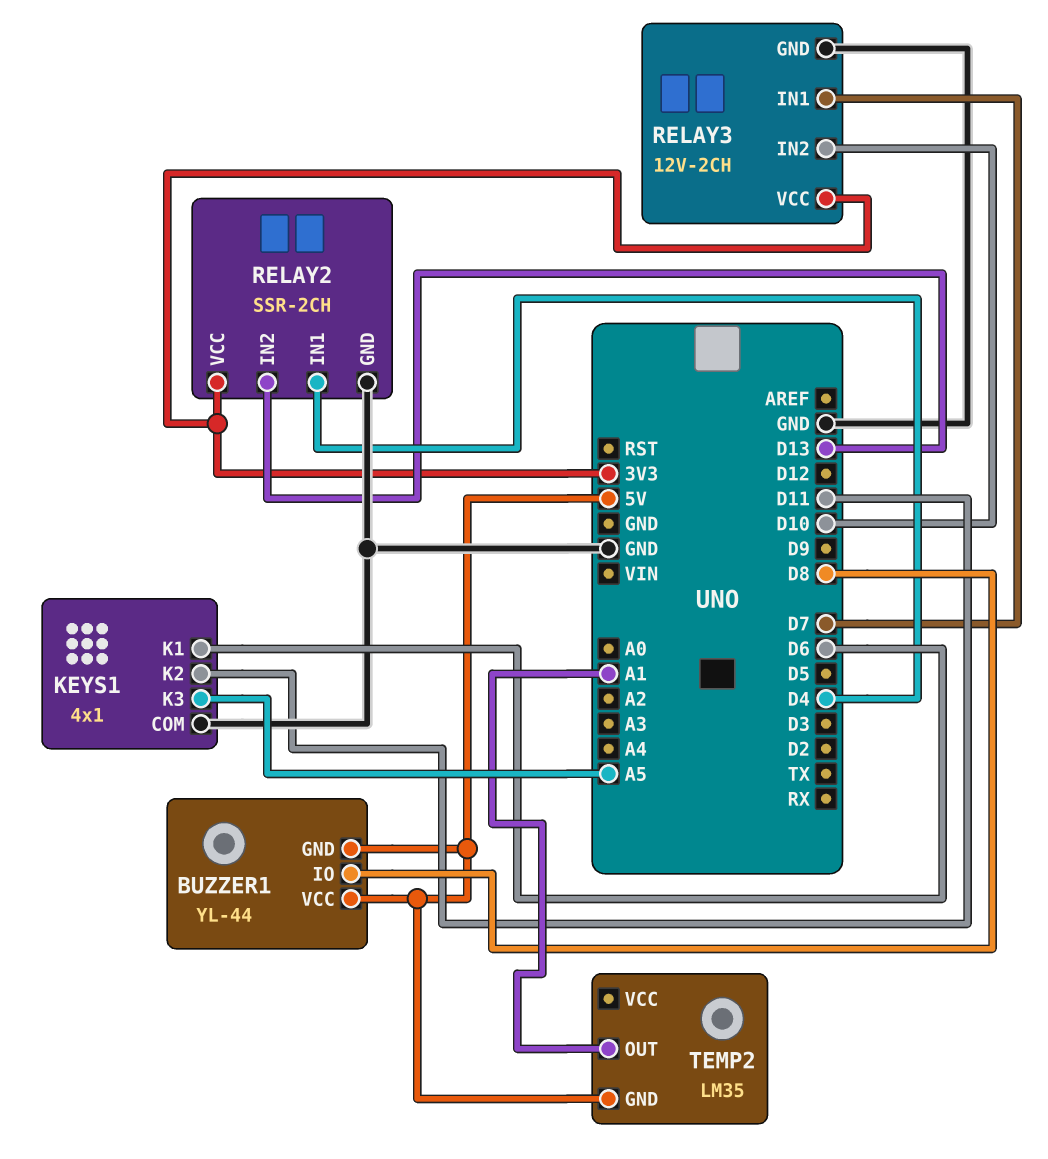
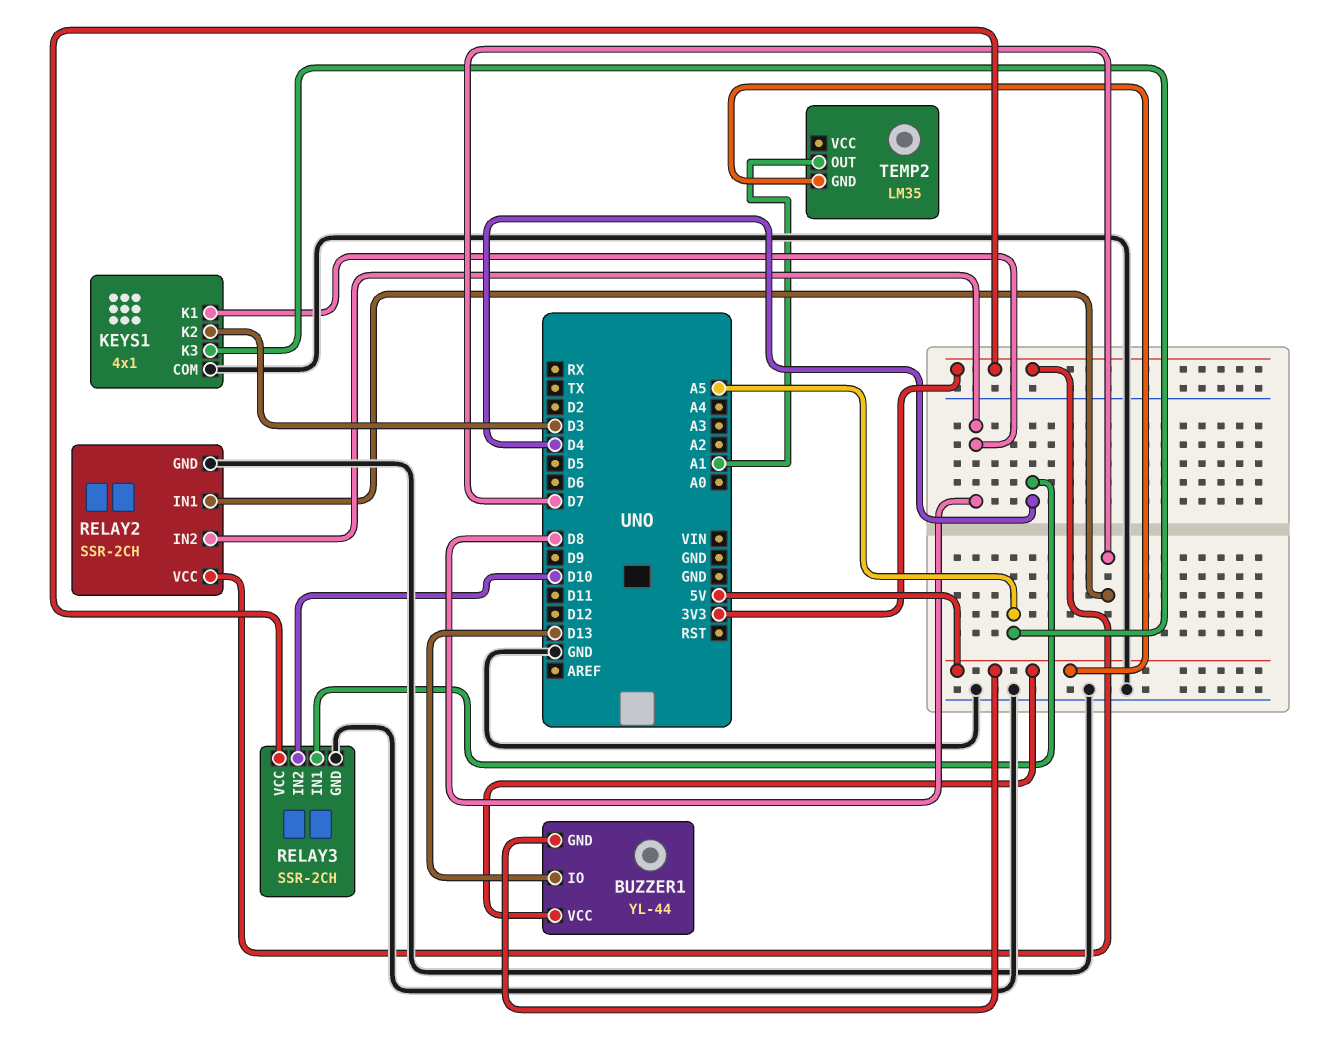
BUZZER1 pin IO: D8 -> D13
KEYS1 pin K1: D6 -> D8
KEYS1 pin K2: D11 -> D3
RELAY2 pin IN1: D4 -> D7
RELAY2 pin IN2: D13 -> D8
RELAY3: 12V-2CH -> SSR-2CH
RELAY3 pin IN1: D7 -> D4

